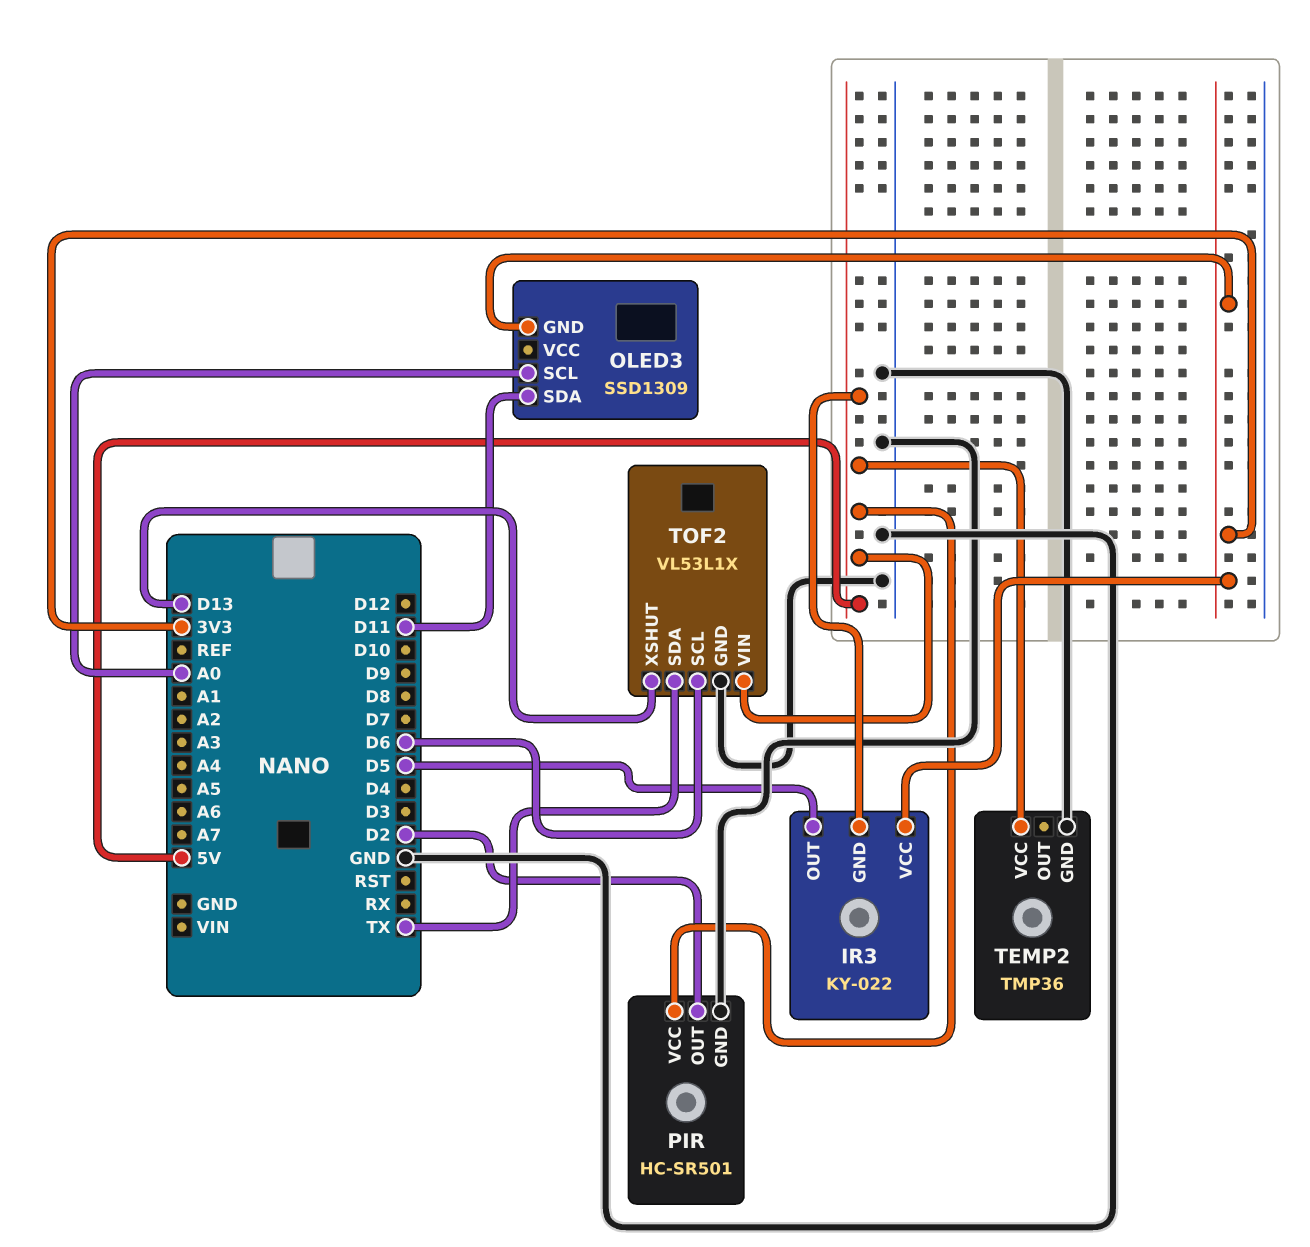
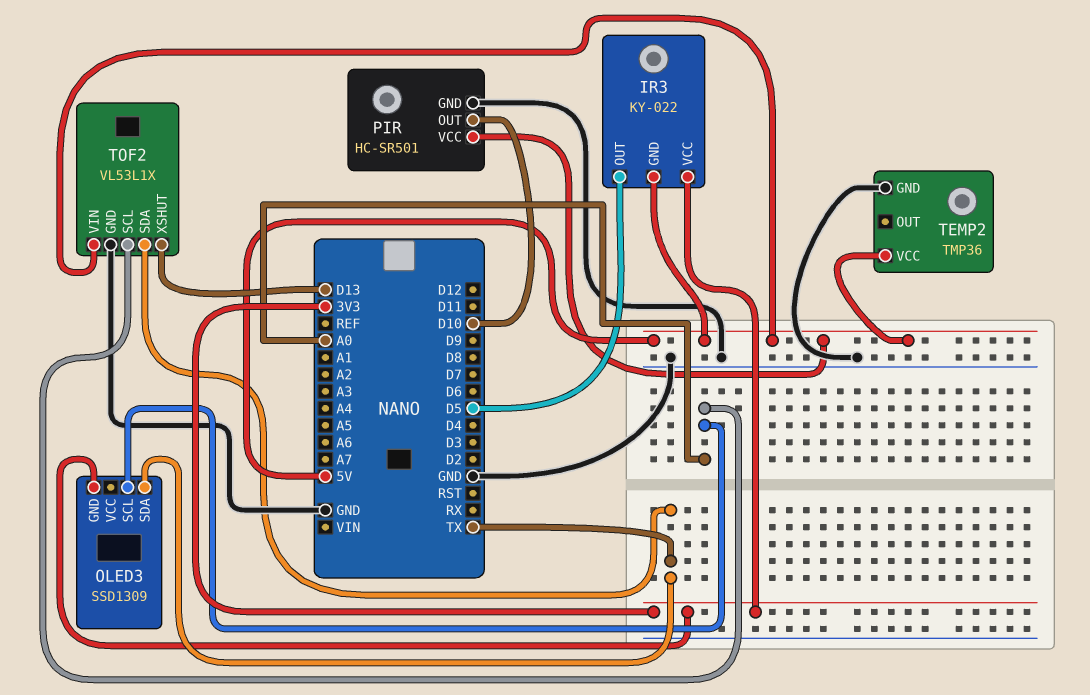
OLED3 pin SDA: D11 -> TX
PIR pin OUT: D2 -> D10
TOF2 pin SCL: D6 -> A0

